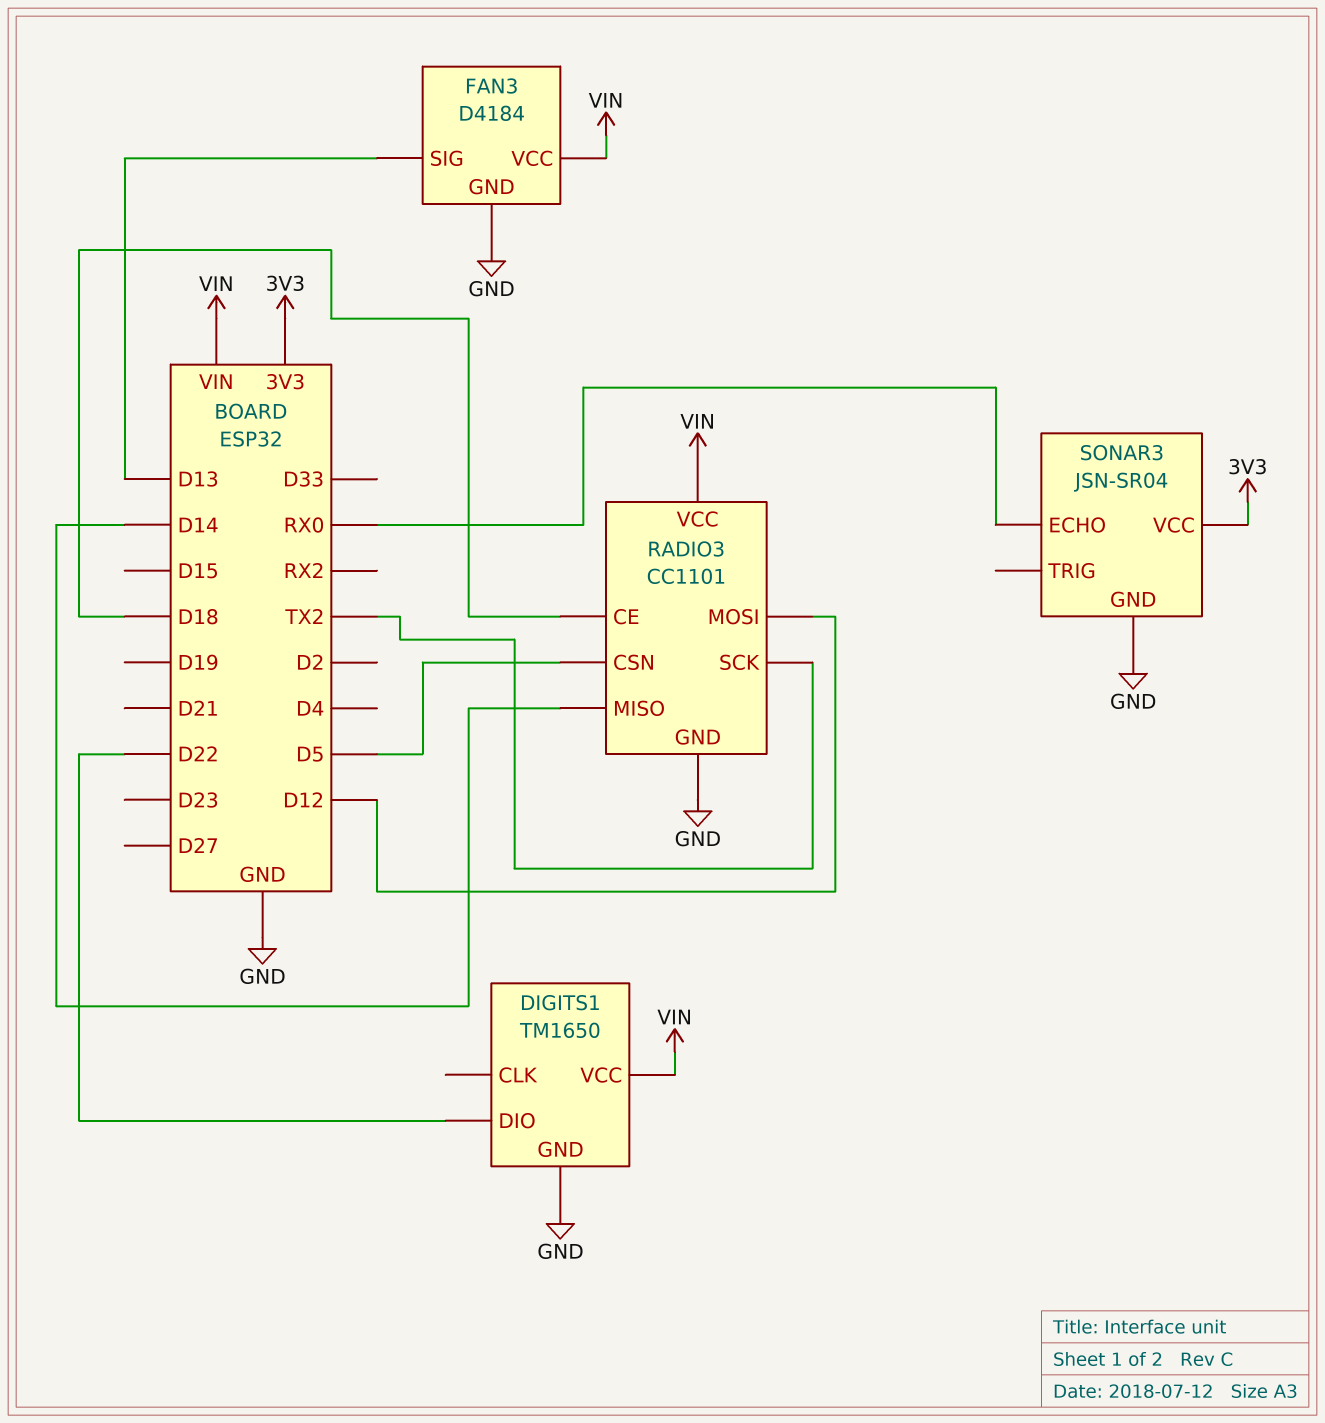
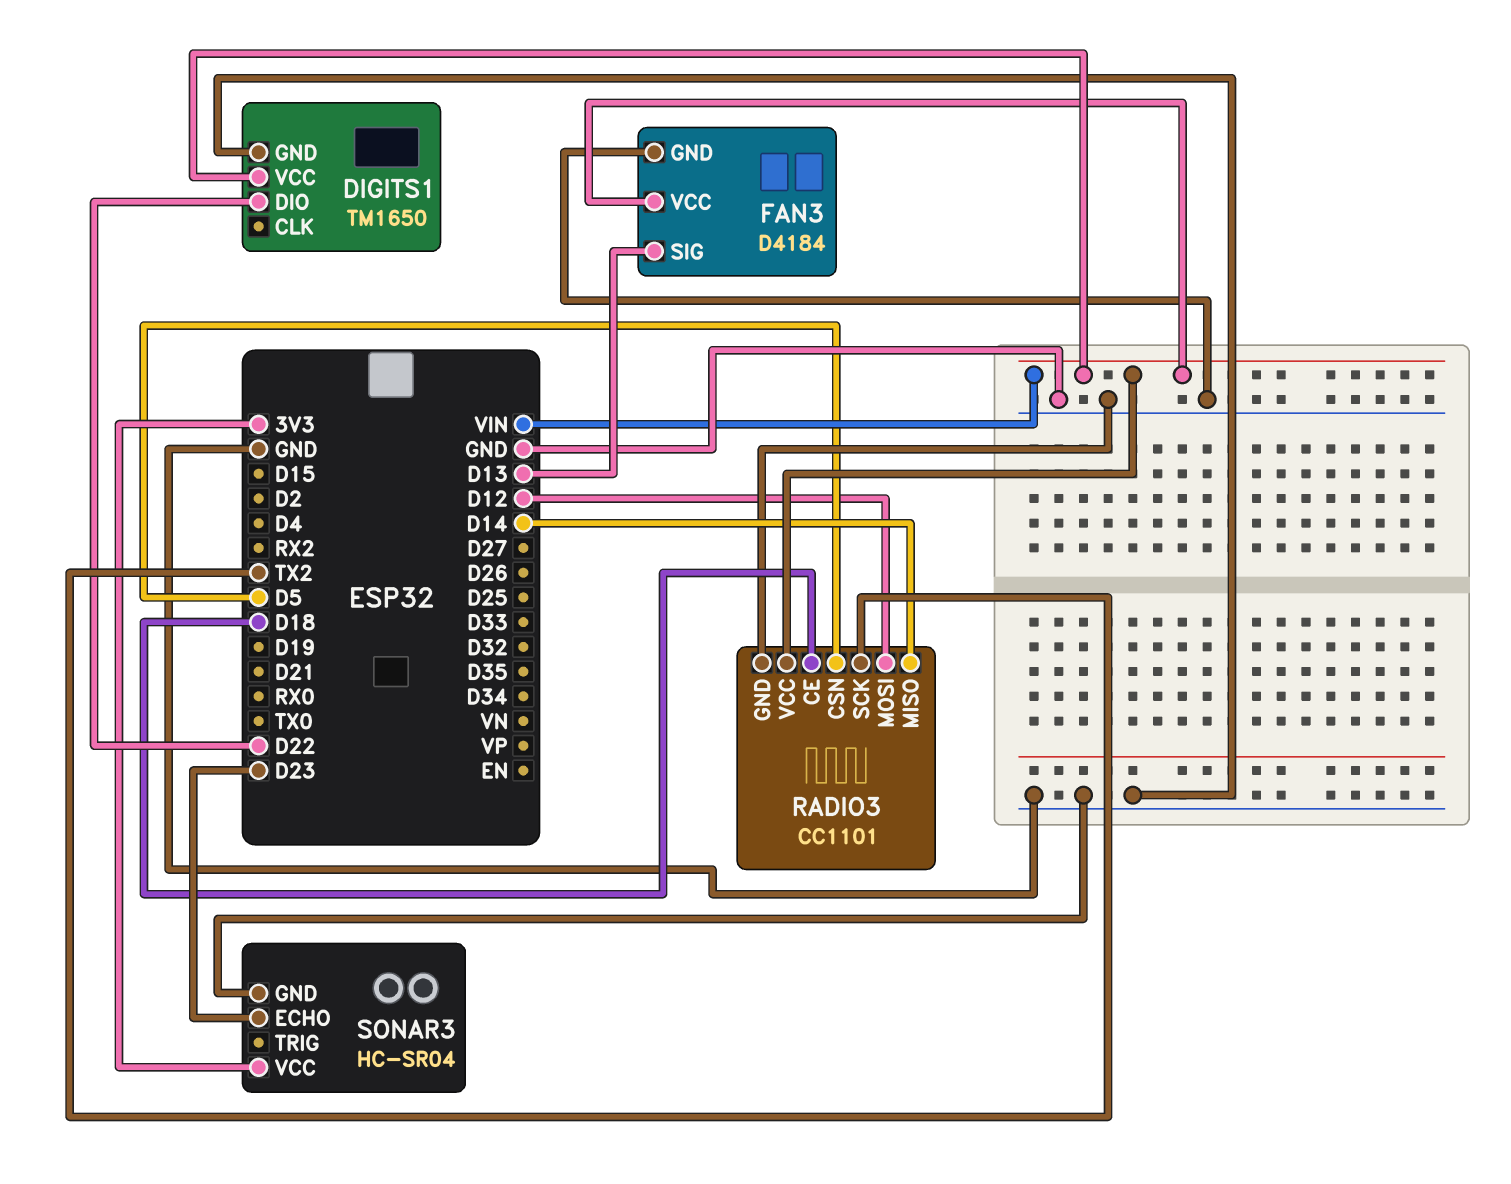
SONAR3: JSN-SR04 -> HC-SR04
SONAR3 pin ECHO: RX0 -> D23

